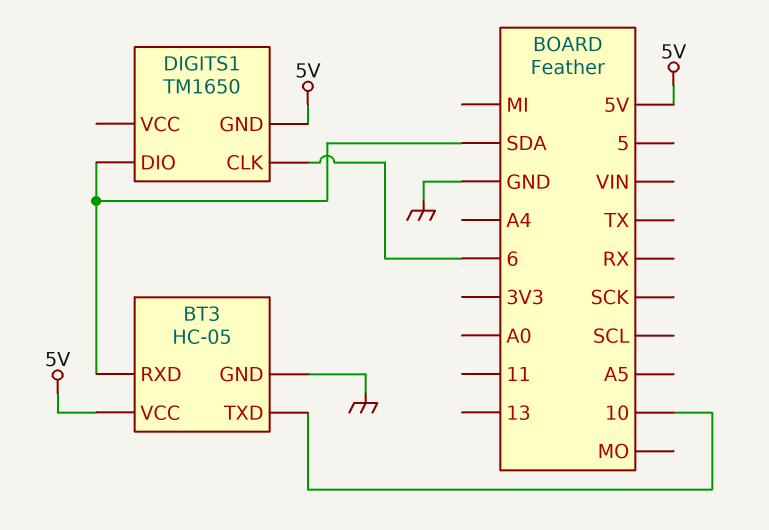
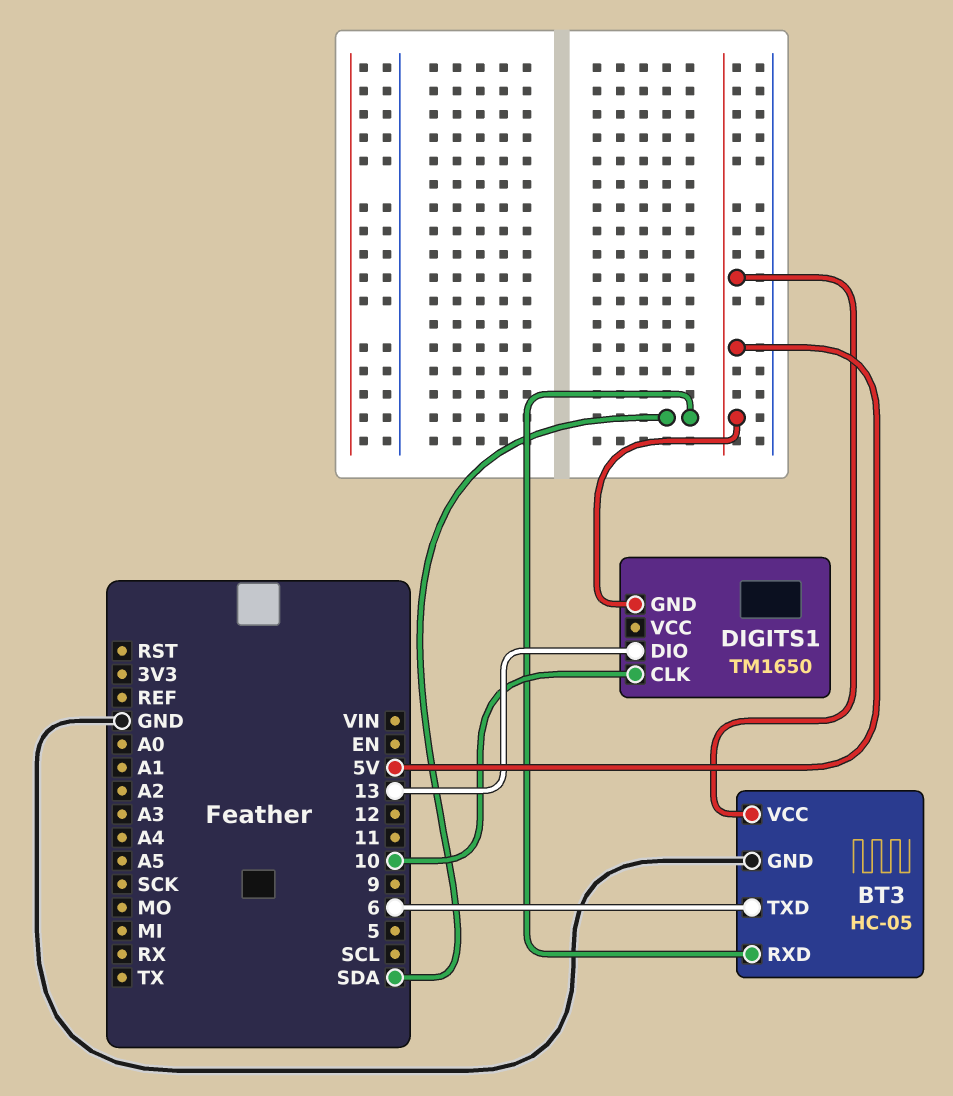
BT3 pin TXD: 10 -> 6
DIGITS1 pin CLK: 6 -> 10
DIGITS1 pin DIO: SDA -> 13

